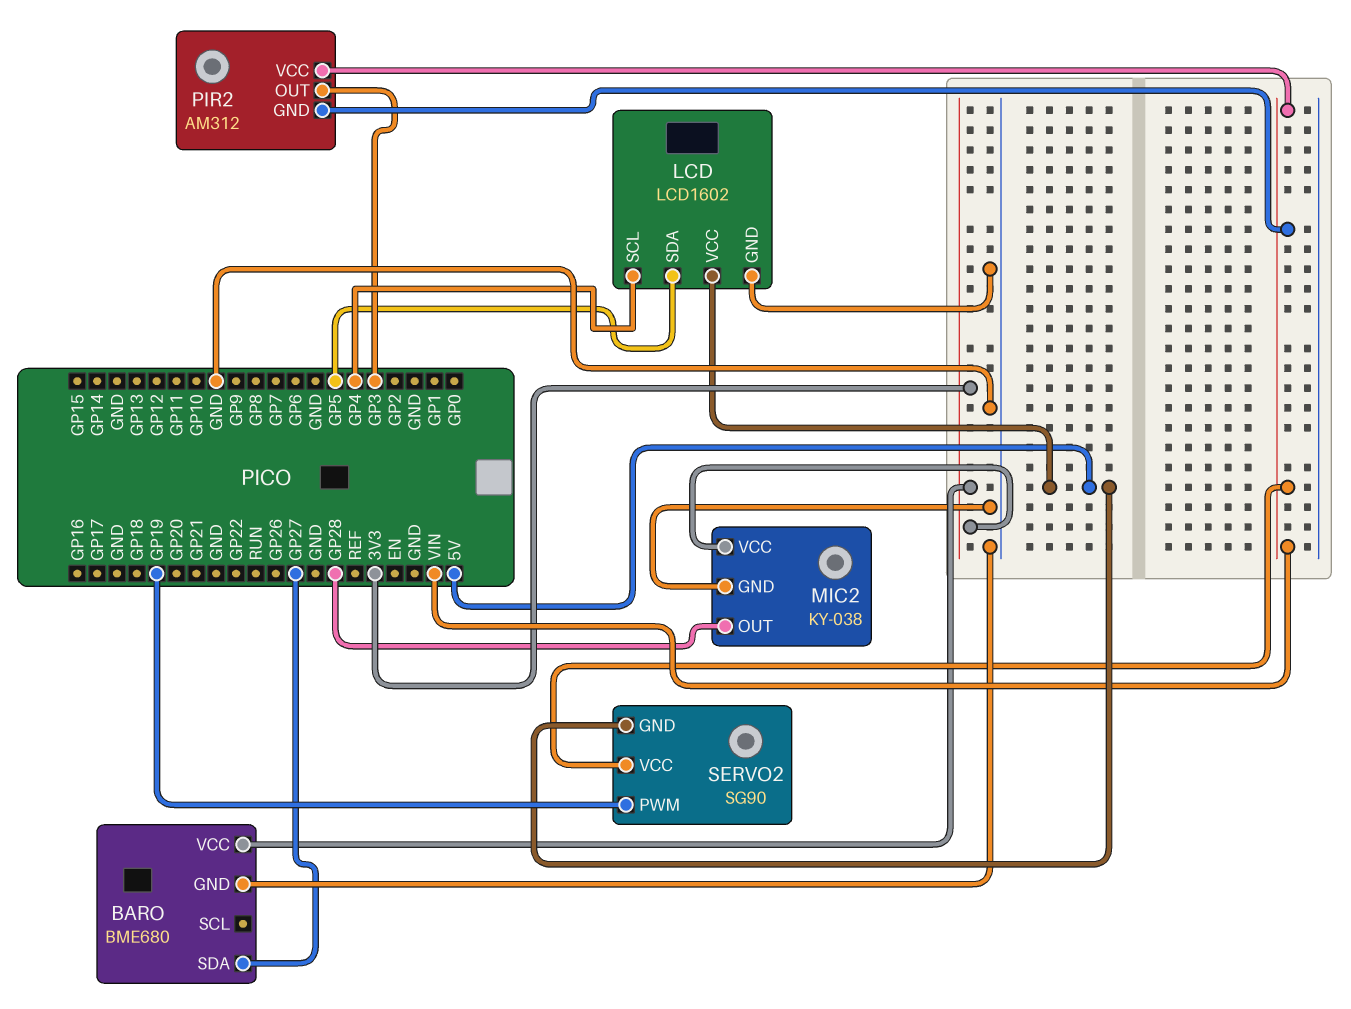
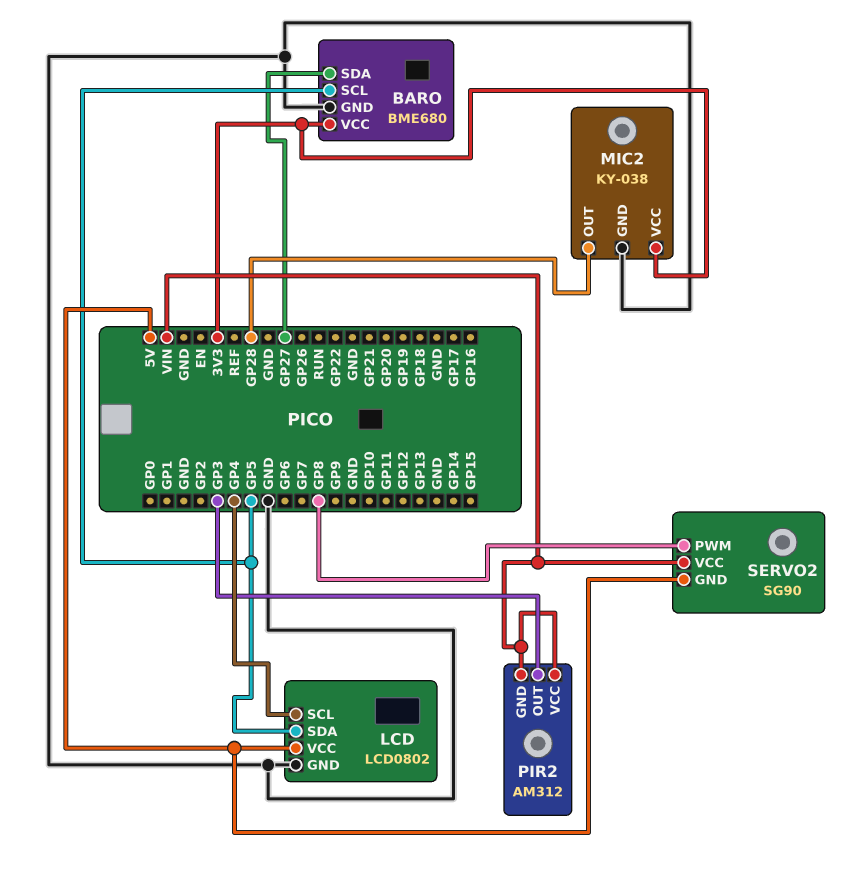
BARO pin SCL: none -> GP5
LCD: LCD1602 -> LCD0802
SERVO2 pin PWM: GP19 -> GP8

